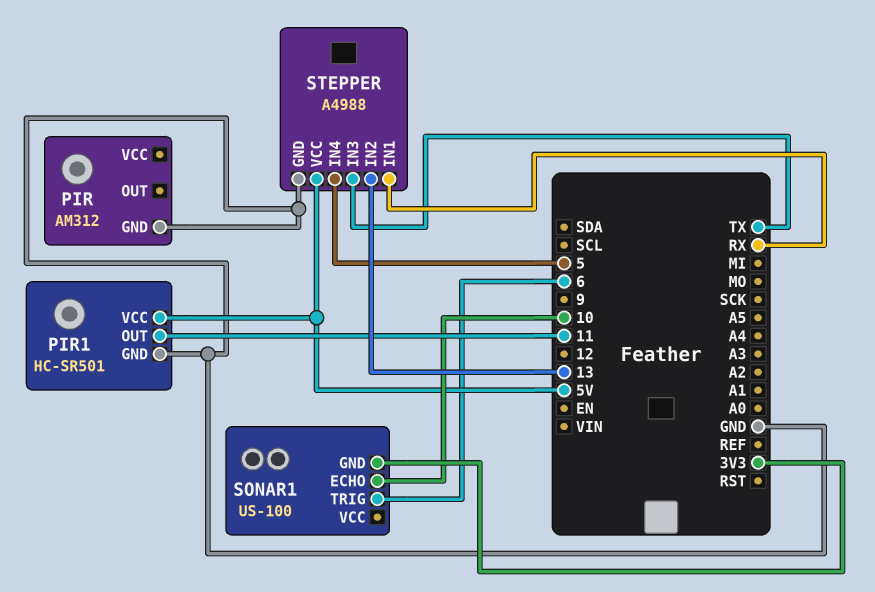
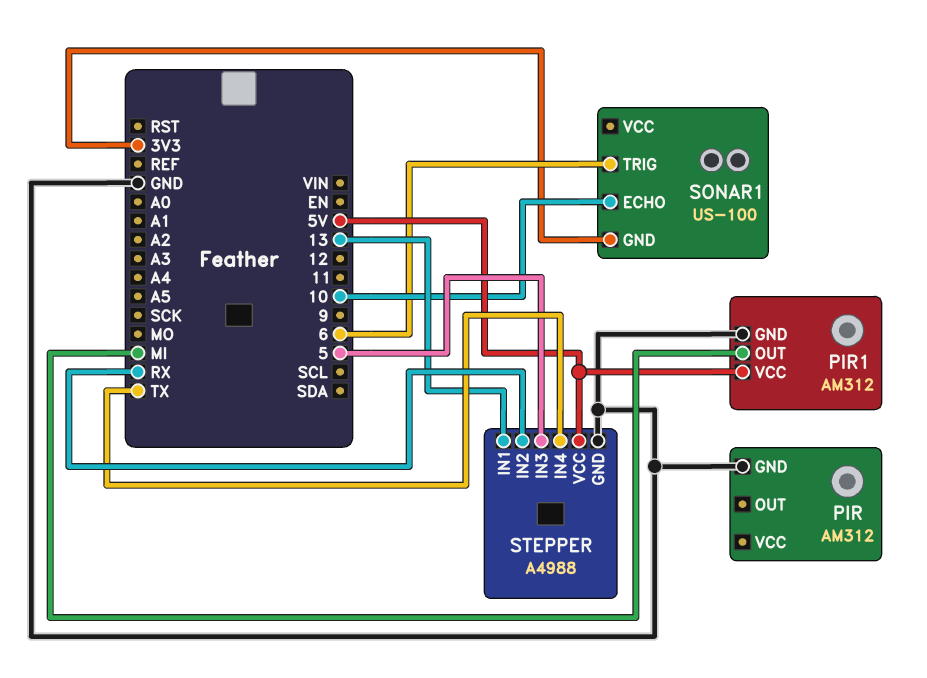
PIR1: HC-SR501 -> AM312
PIR1 pin OUT: 11 -> MI
STEPPER pin IN1: RX -> 13
STEPPER pin IN2: 13 -> RX
STEPPER pin IN3: TX -> 5
STEPPER pin IN4: 5 -> TX

